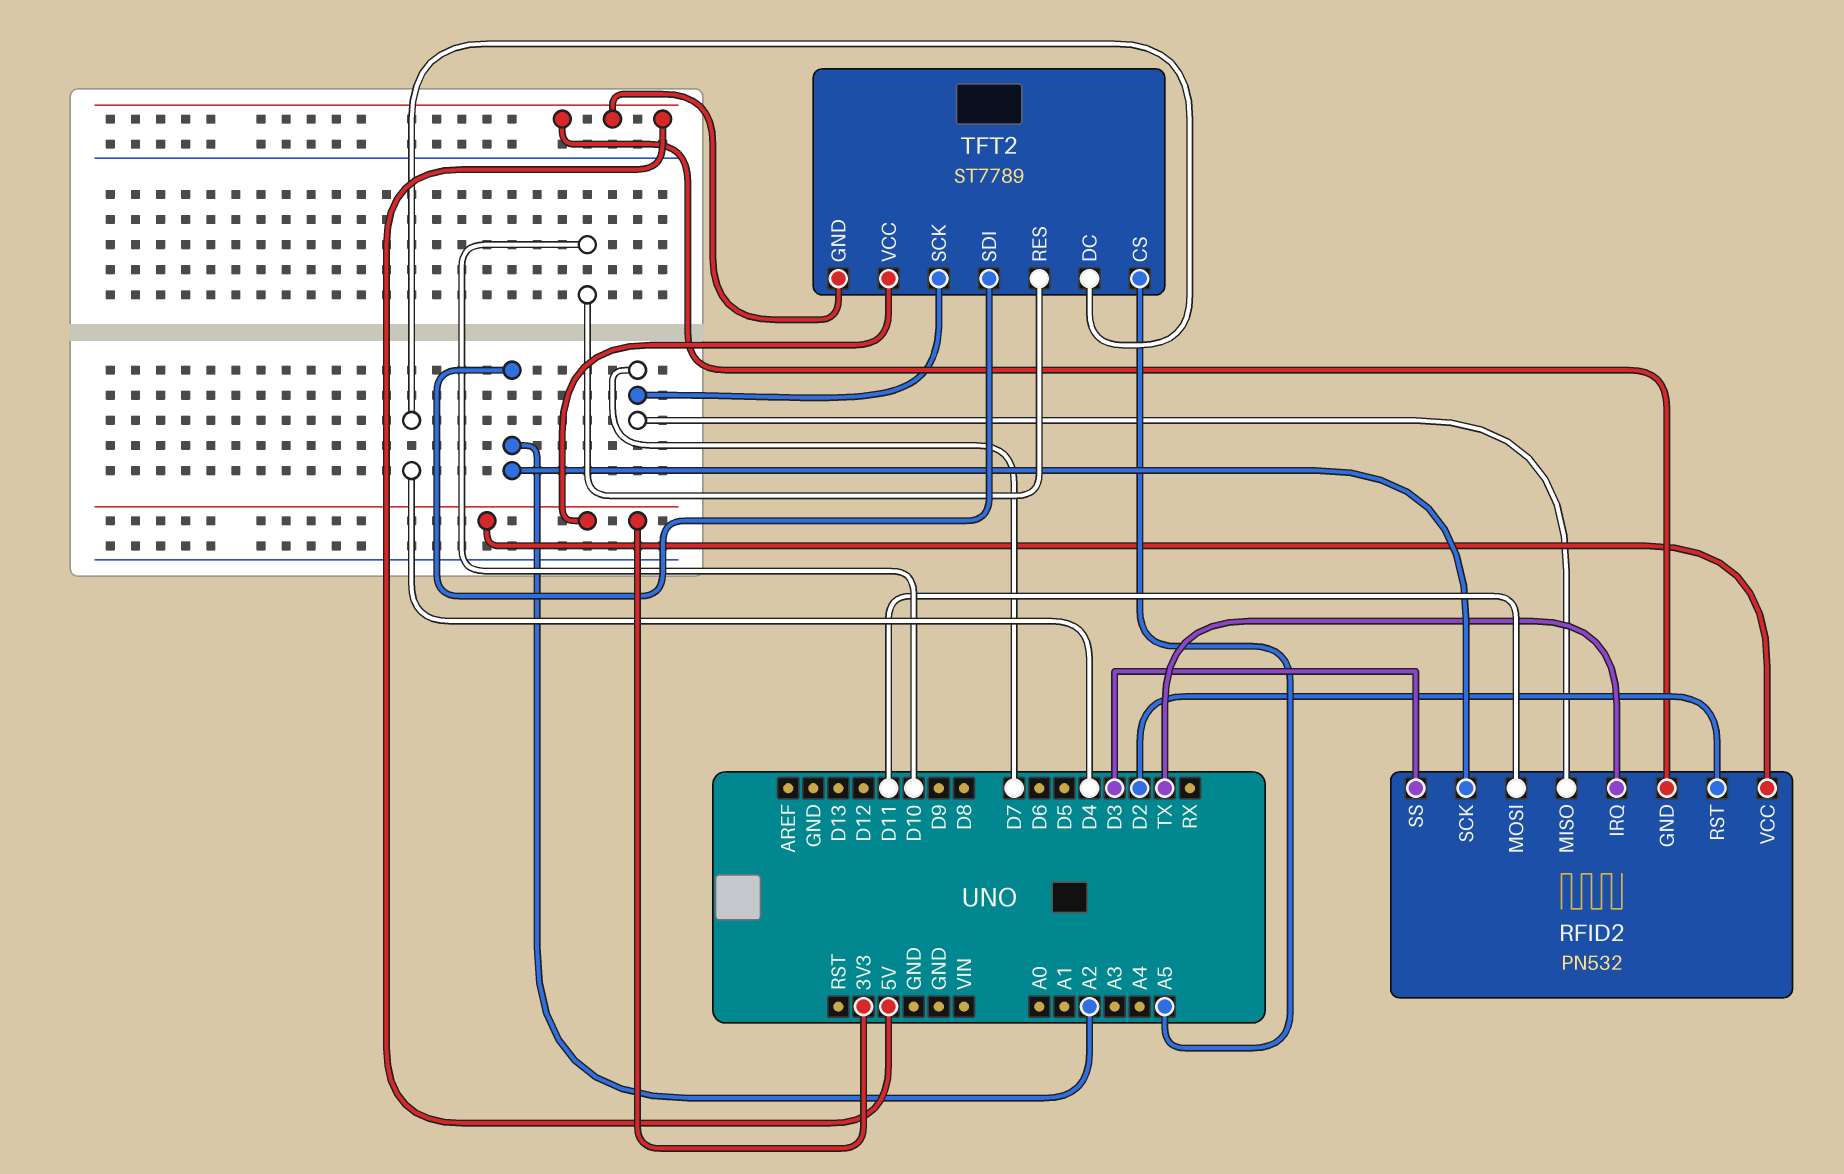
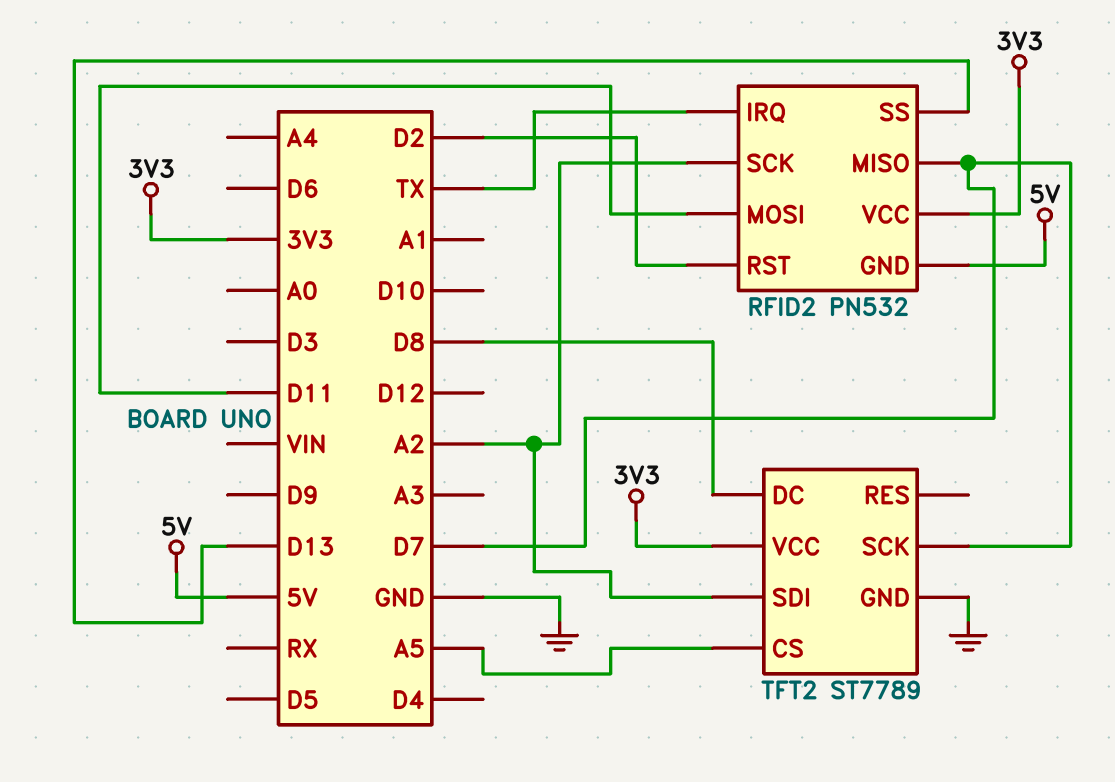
RFID2 pin SS: D3 -> D13
TFT2 pin DC: D4 -> D8
TFT2 pin GND: 5V -> GND
TFT2 pin RES: D10 -> none

